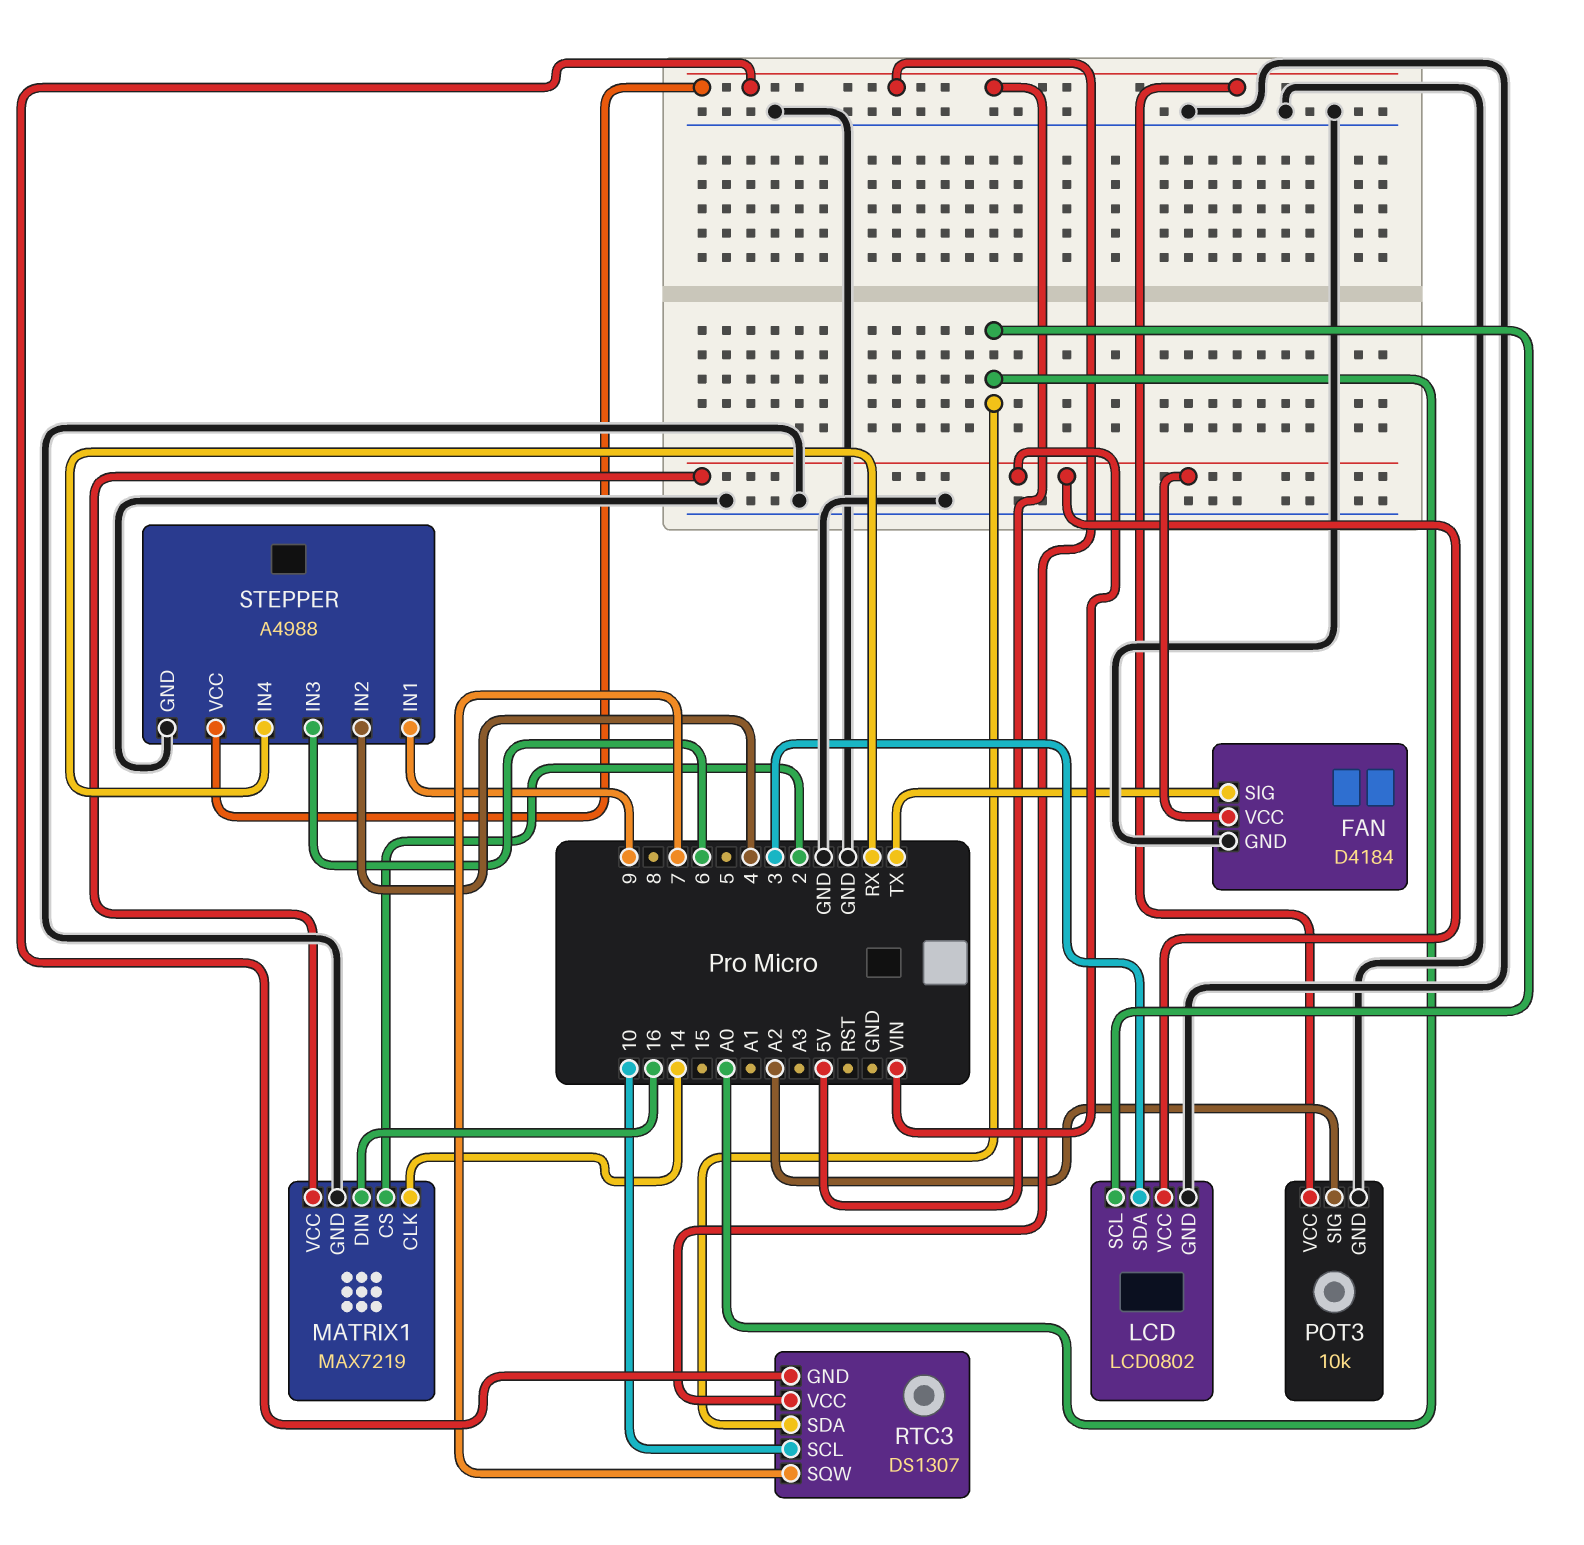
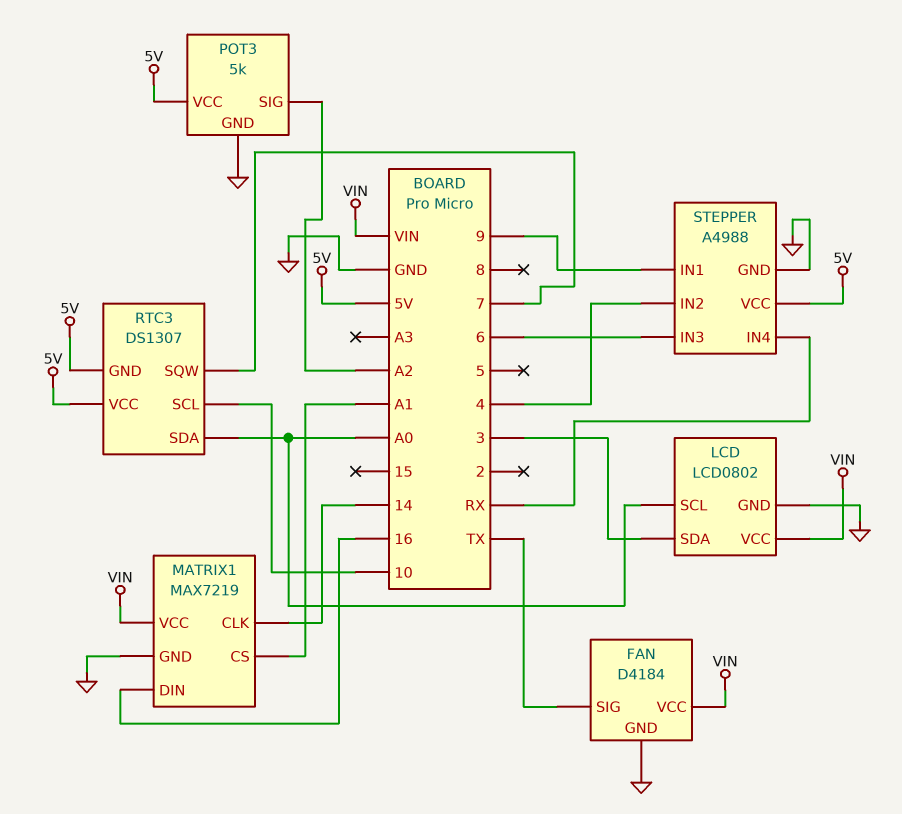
MATRIX1 pin CS: 2 -> A1
POT3: 10k -> 5k

